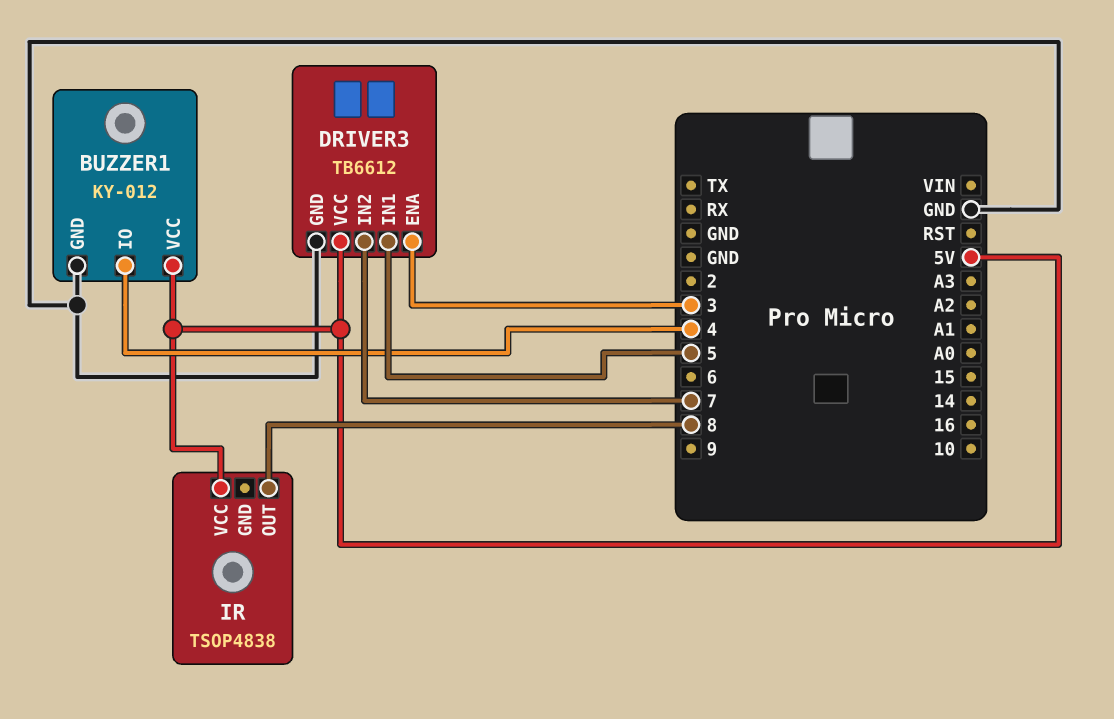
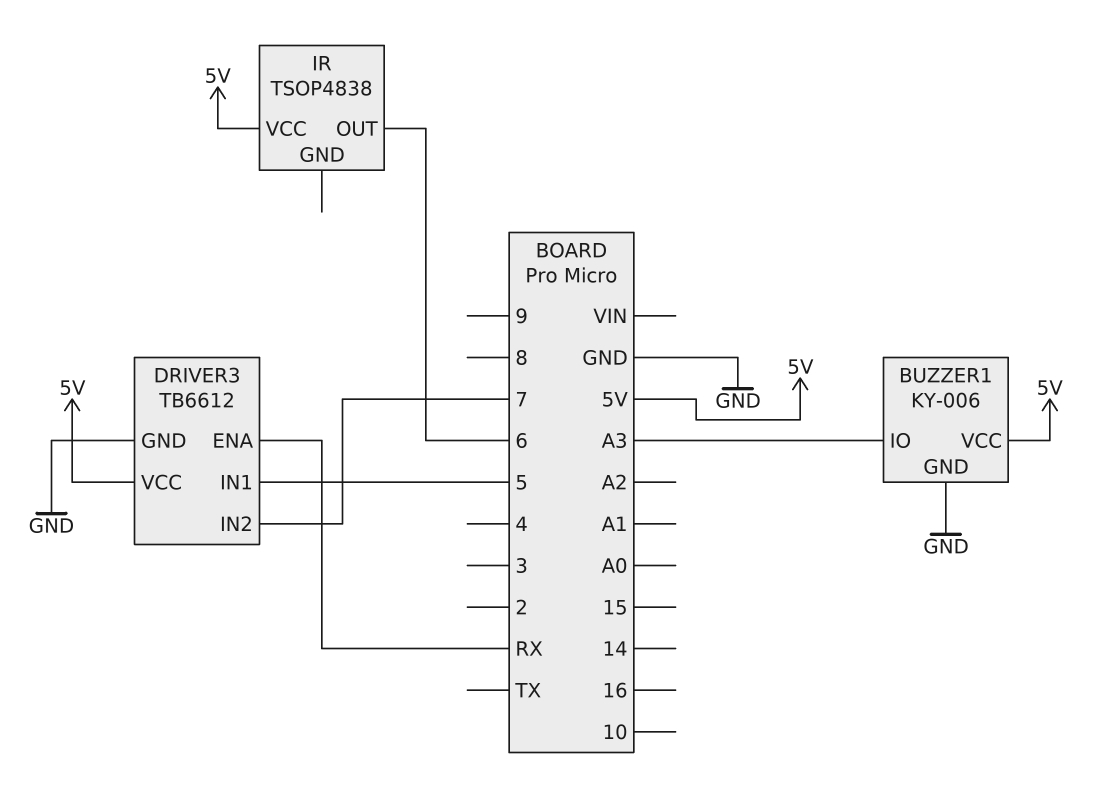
BUZZER1: KY-012 -> KY-006
BUZZER1 pin IO: 4 -> A3
DRIVER3 pin ENA: 3 -> RX
IR pin OUT: 8 -> 6

